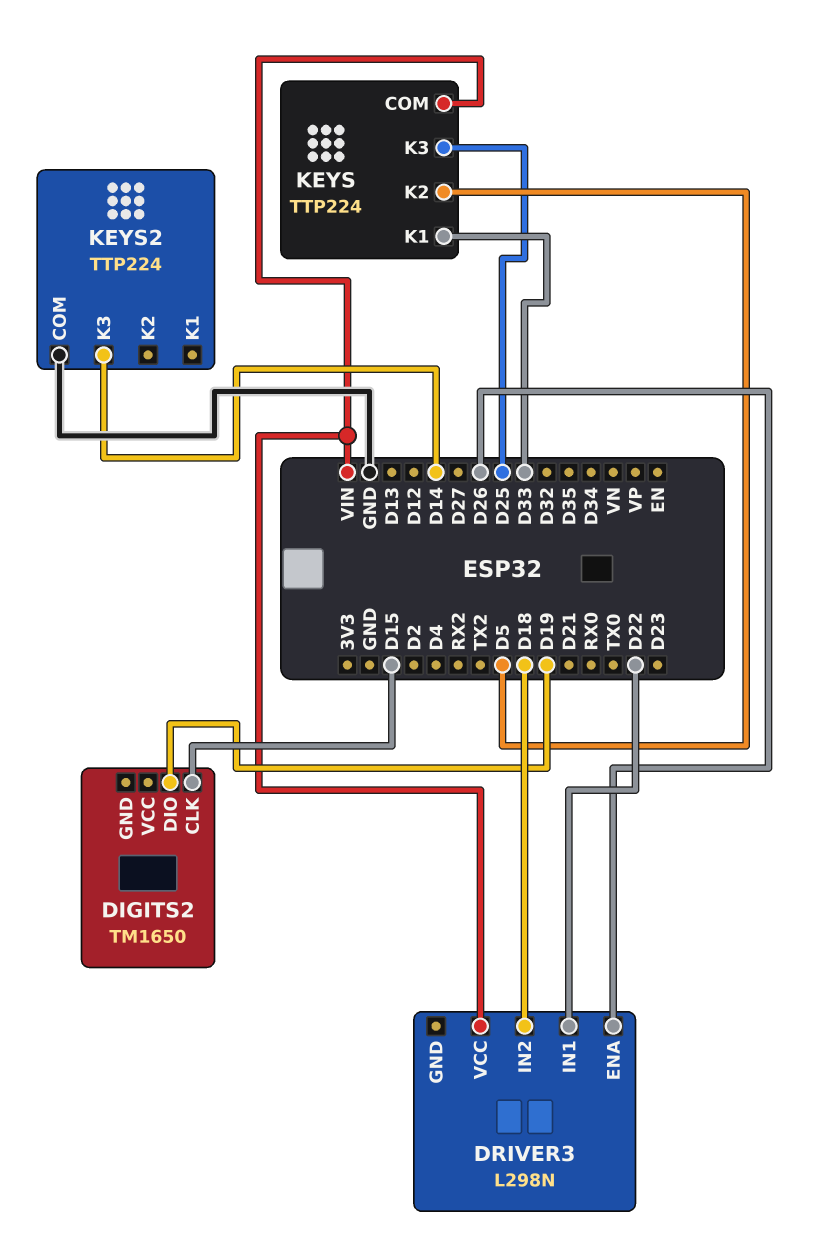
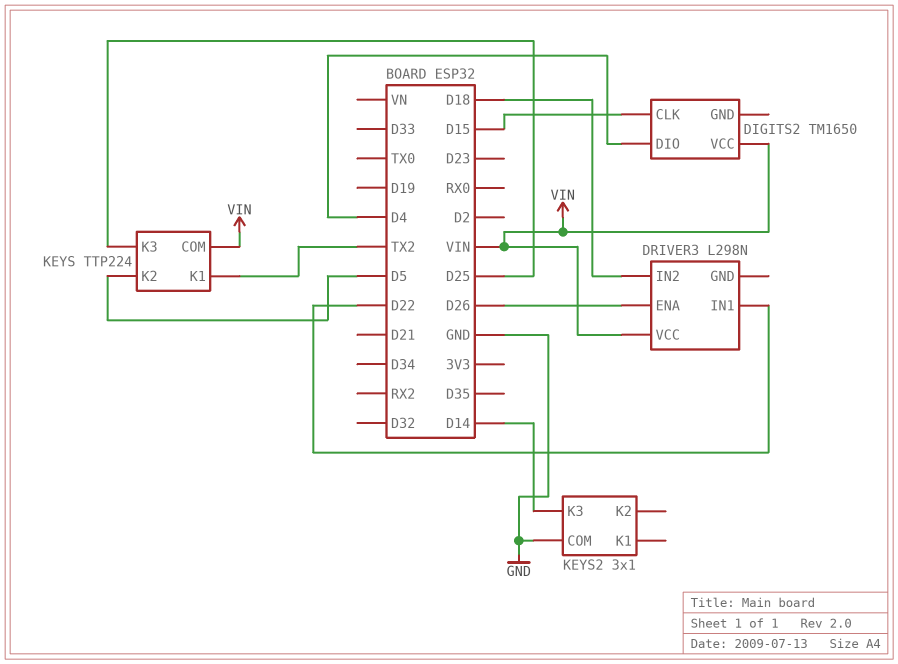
DIGITS2 pin DIO: D19 -> D4
DIGITS2 pin VCC: none -> VIN
KEYS pin K1: D33 -> TX2
KEYS2: TTP224 -> 3x1

